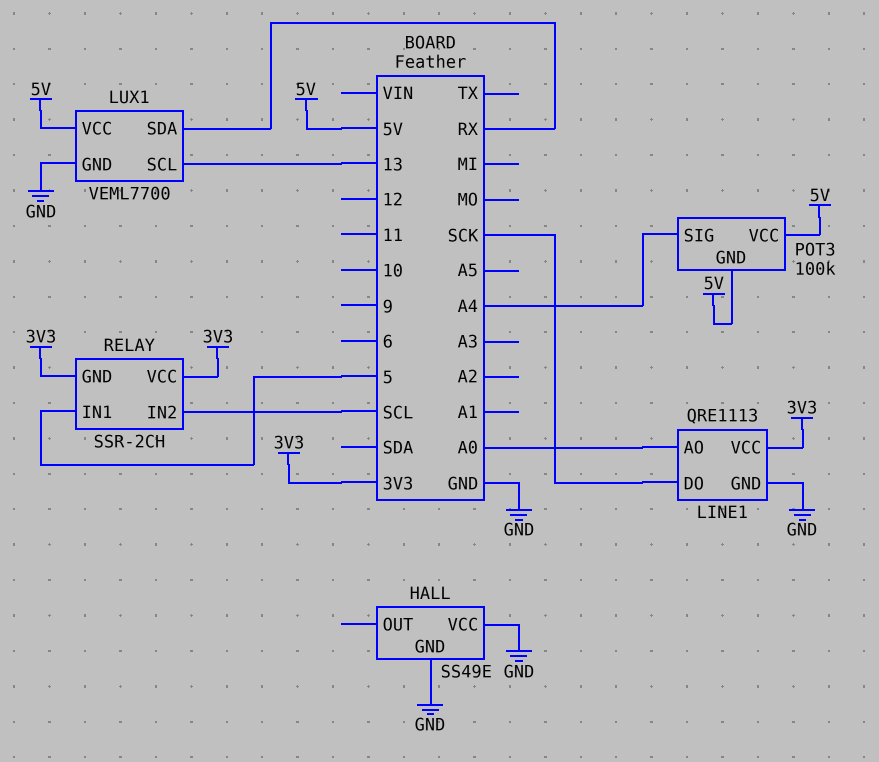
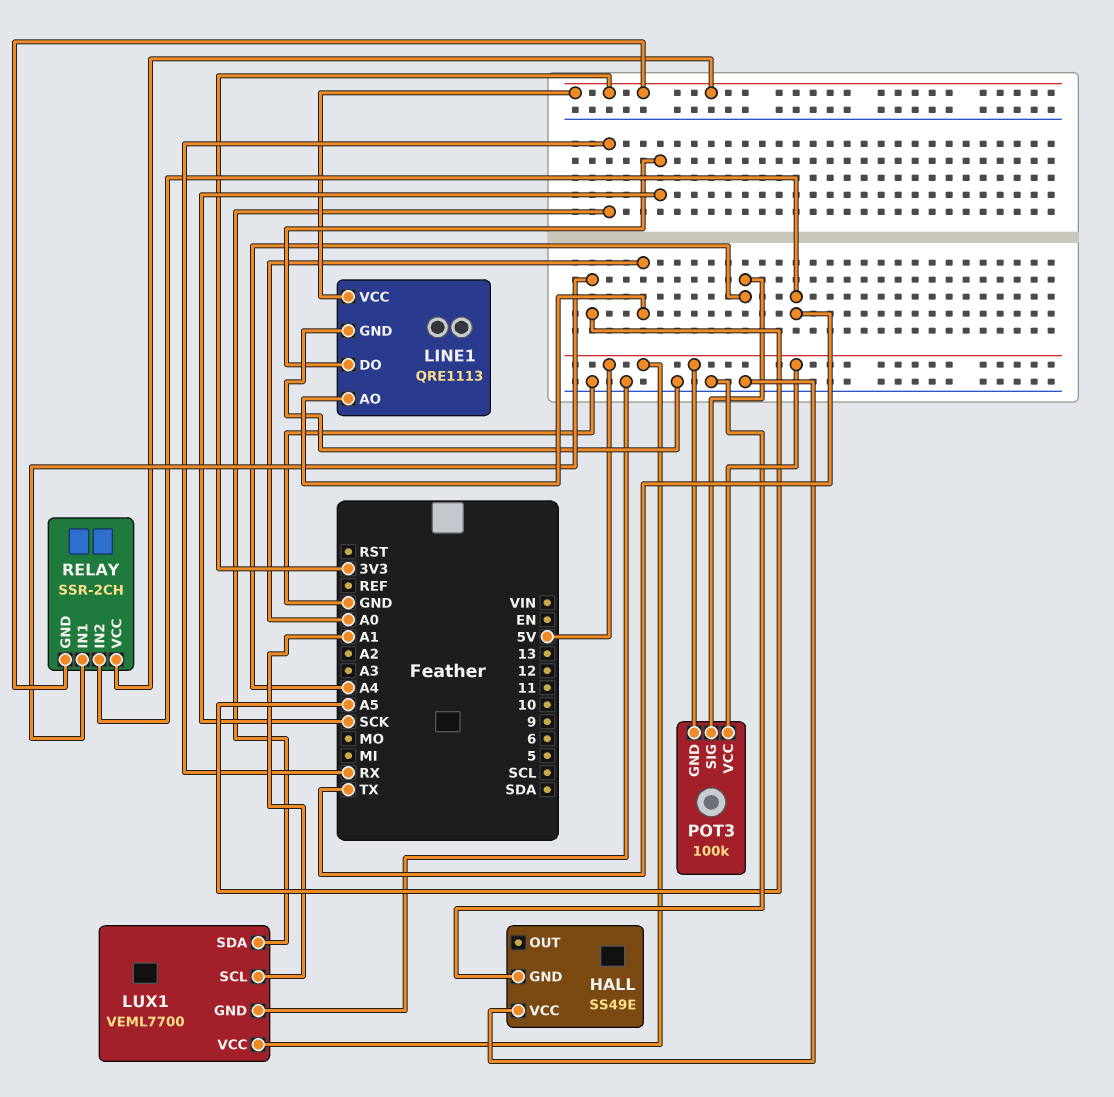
LUX1 pin SCL: 13 -> A1
RELAY pin IN1: 5 -> A5
RELAY pin IN2: SCL -> TX

